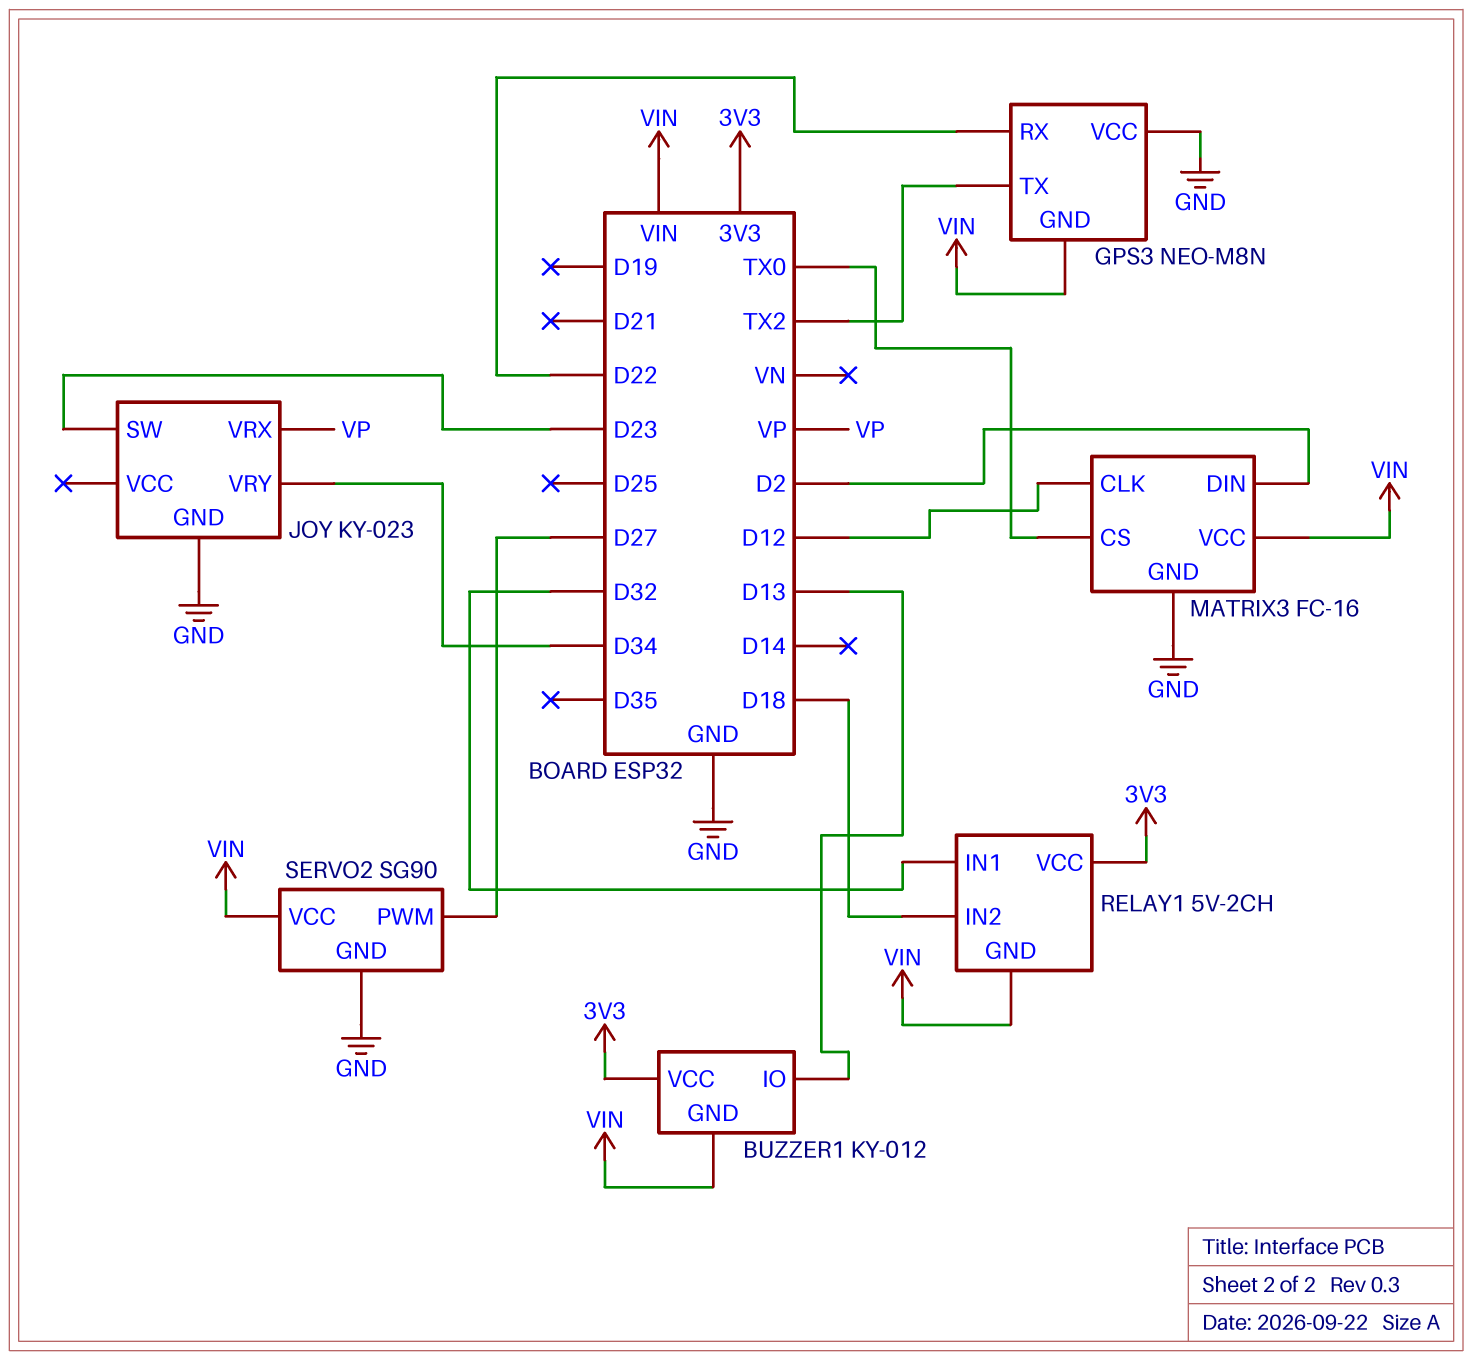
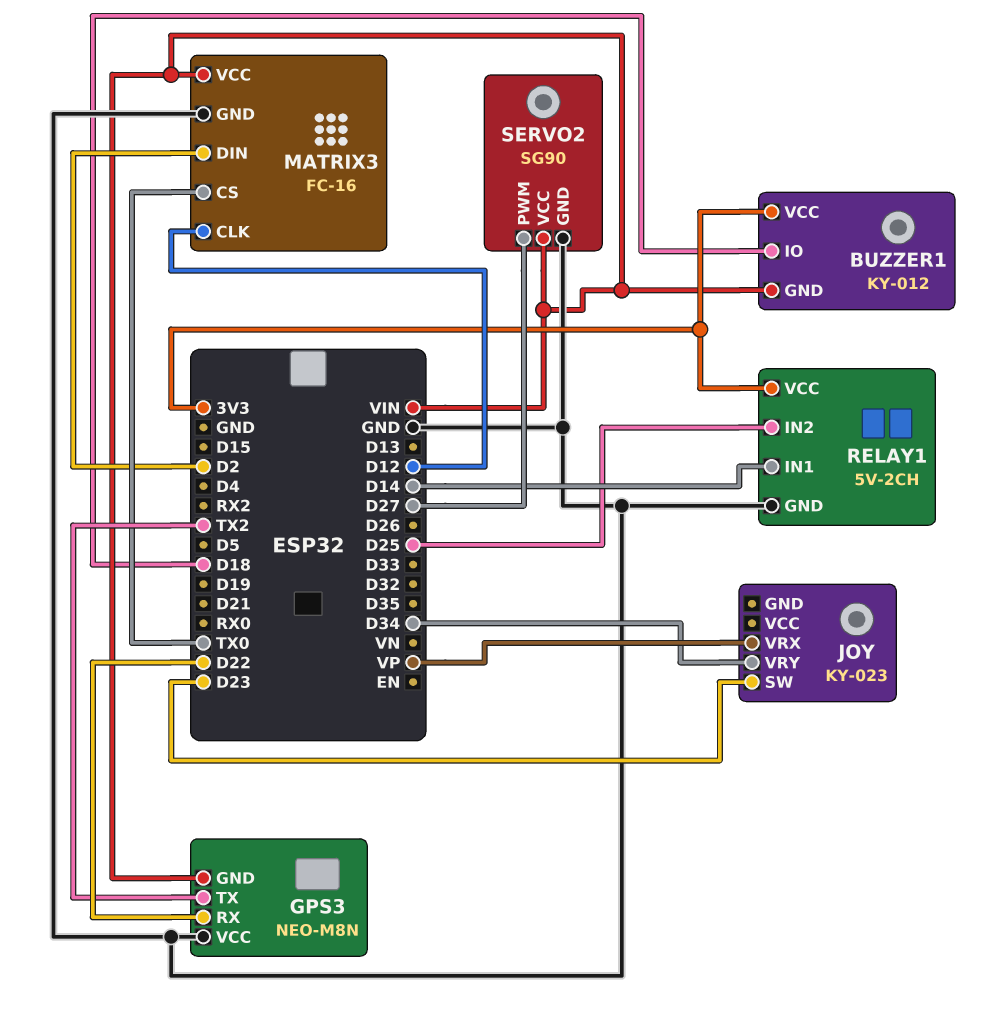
BUZZER1 pin IO: D13 -> D18
JOY pin GND: GND -> none
RELAY1 pin GND: VIN -> GND
RELAY1 pin IN1: D32 -> D14
RELAY1 pin IN2: D18 -> D25

